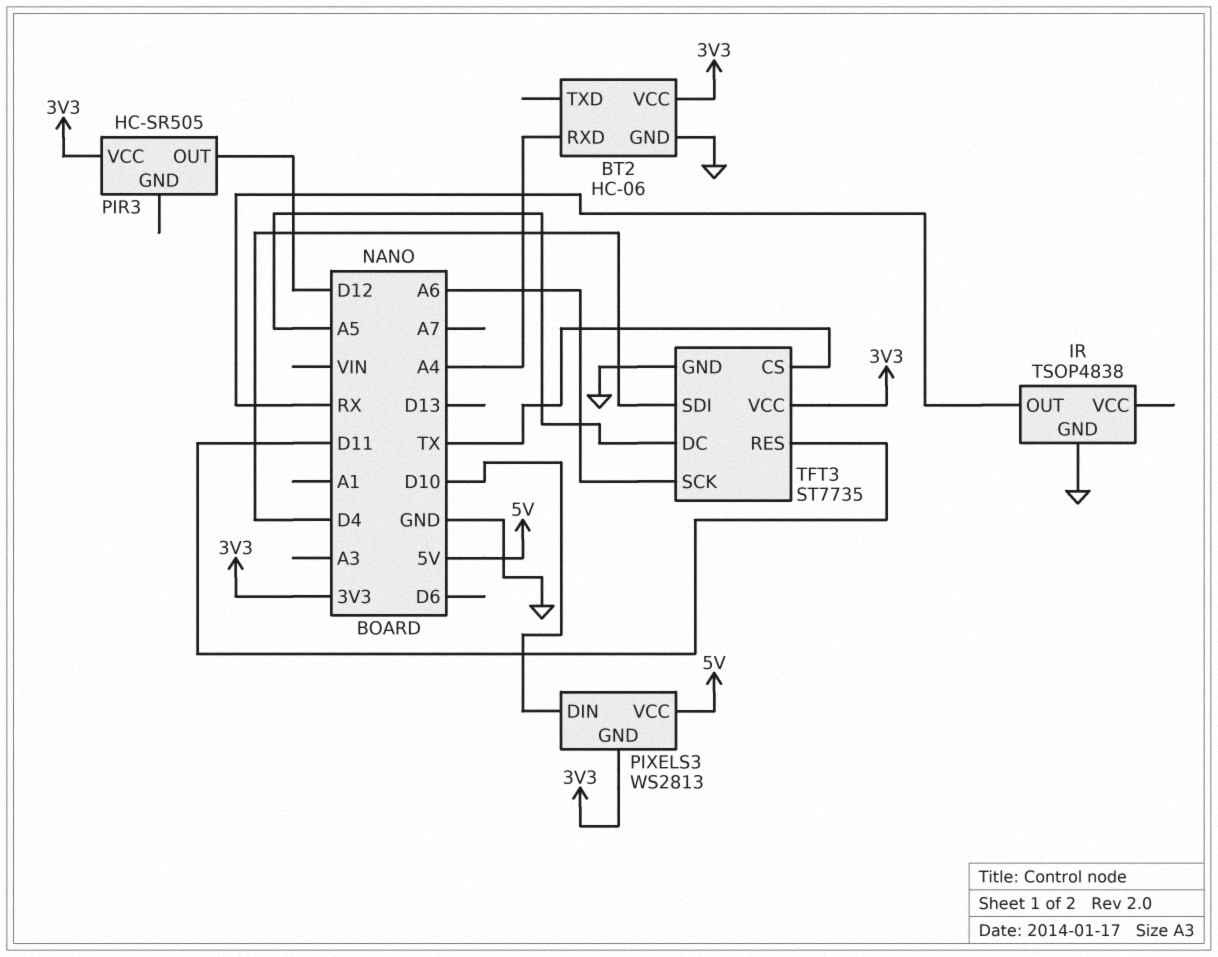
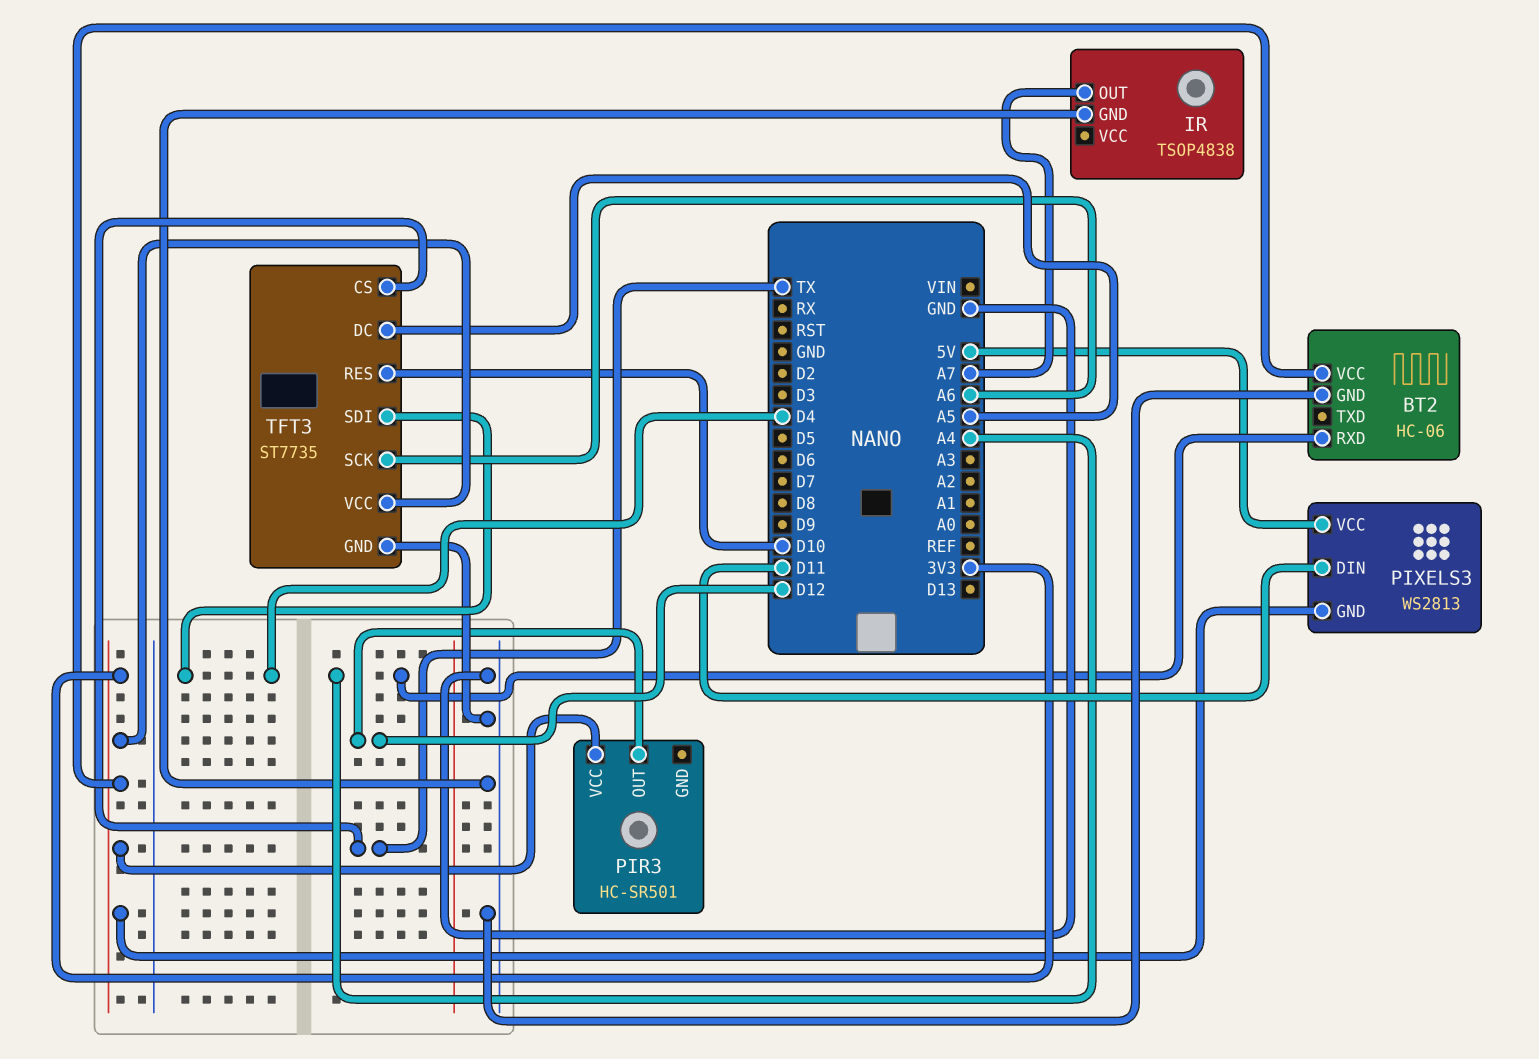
IR pin OUT: RX -> A7
PIR3: HC-SR505 -> HC-SR501
PIXELS3 pin DIN: D10 -> D11
TFT3 pin RES: D11 -> D10

